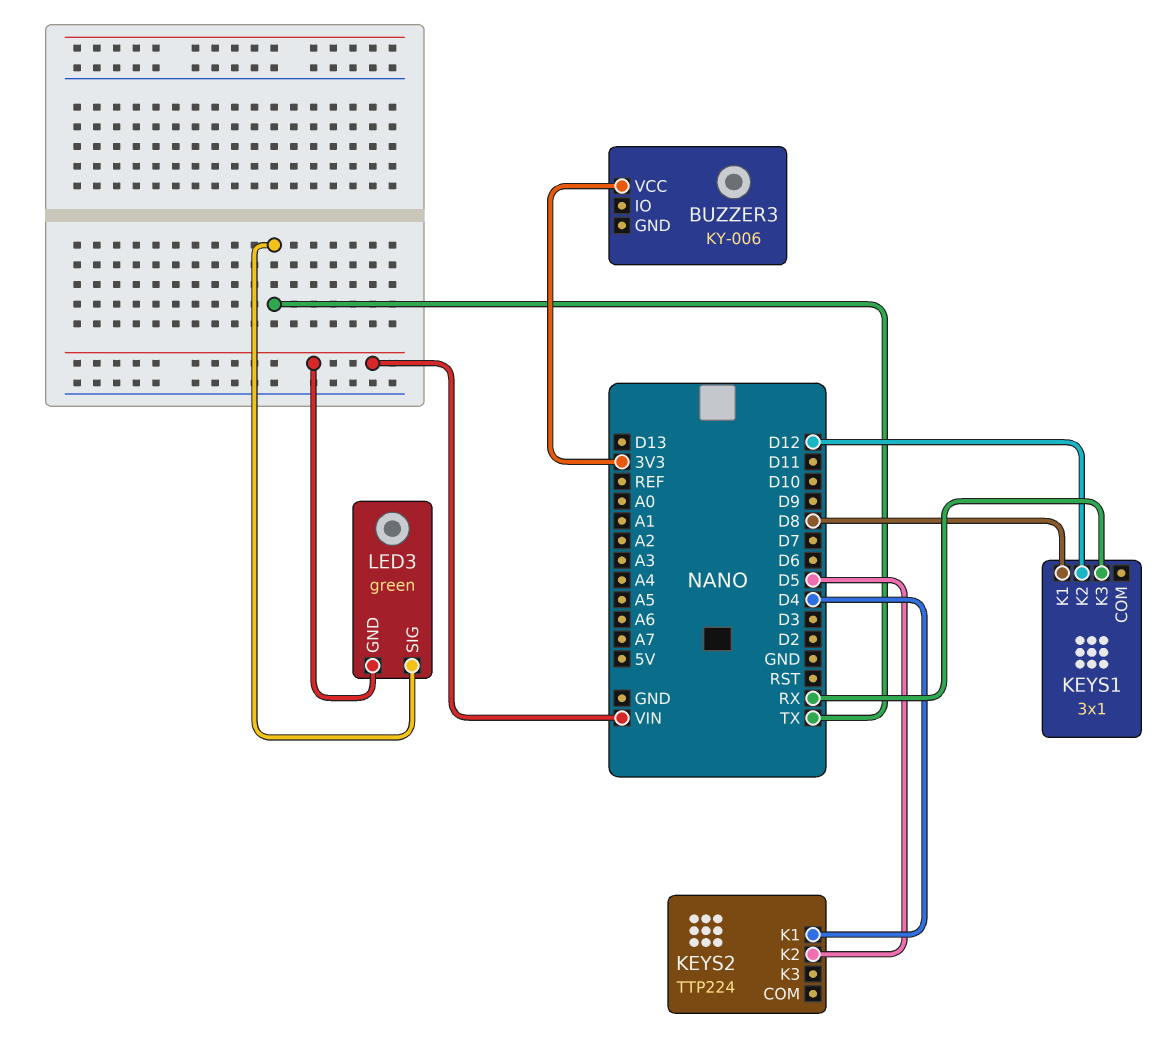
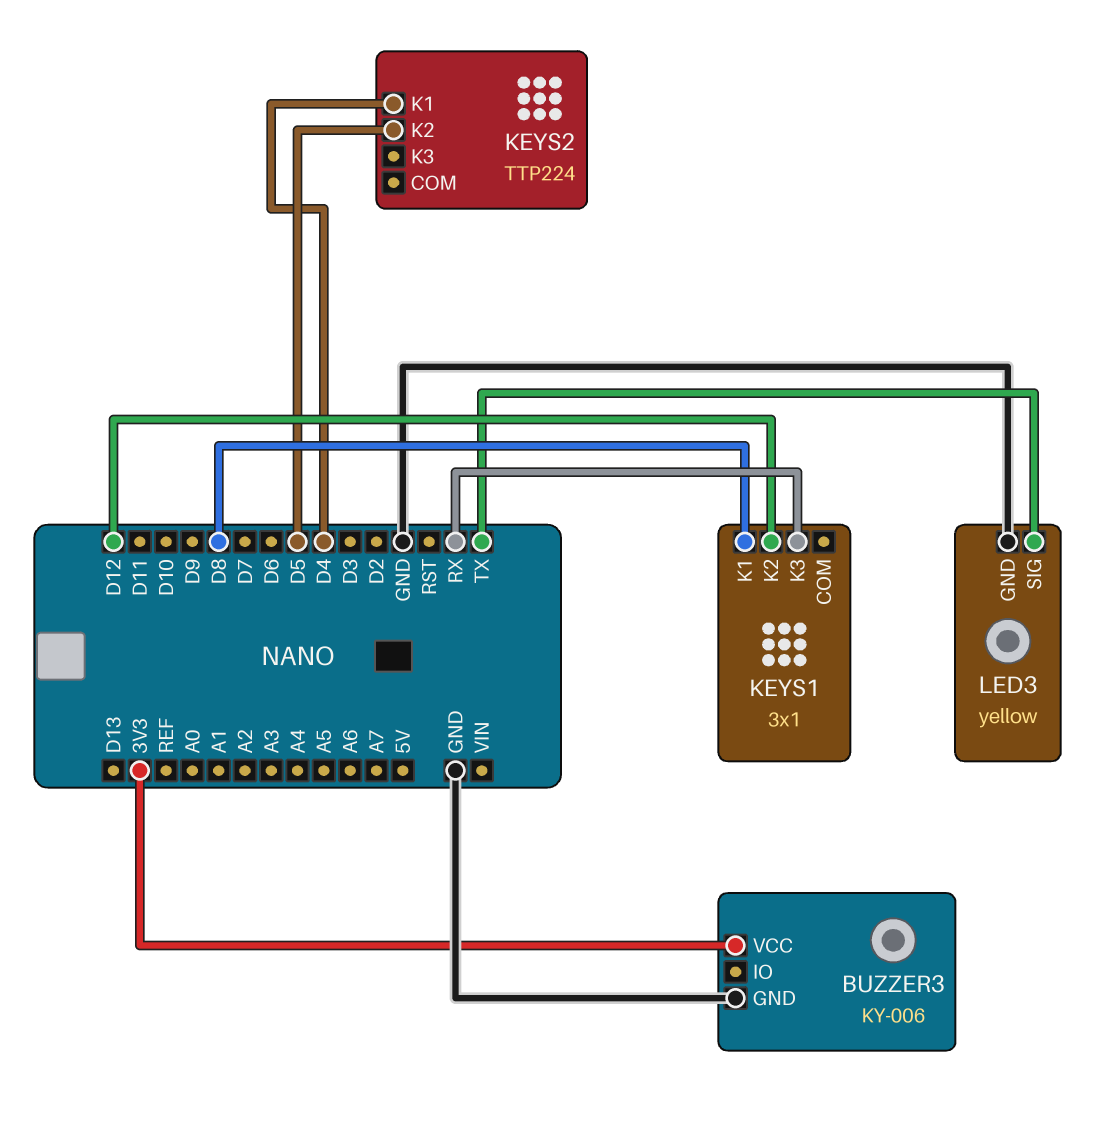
BUZZER3 pin GND: none -> GND
LED3: green -> yellow
LED3 pin GND: VIN -> GND

